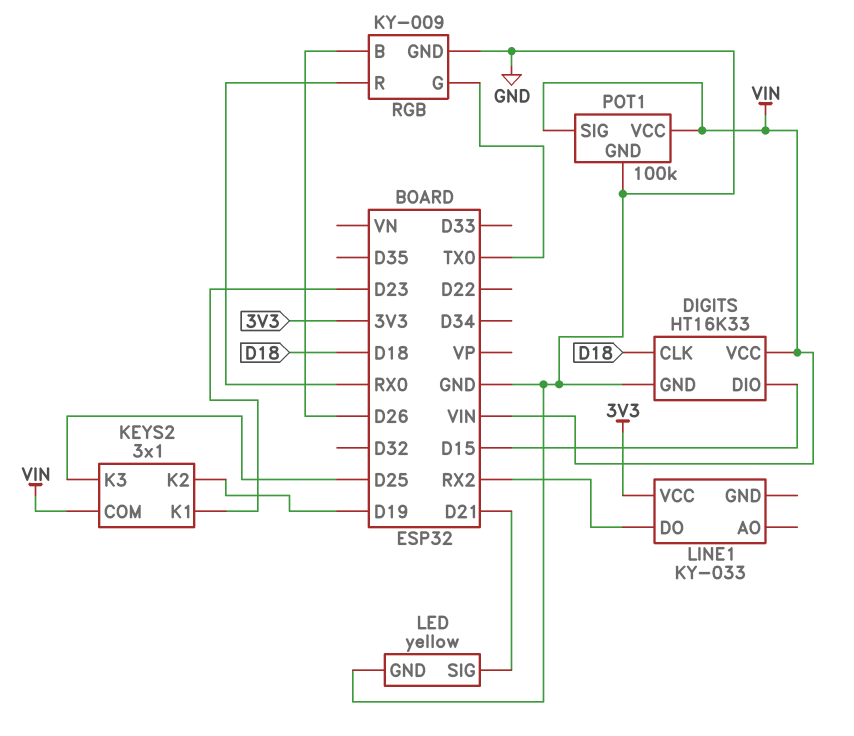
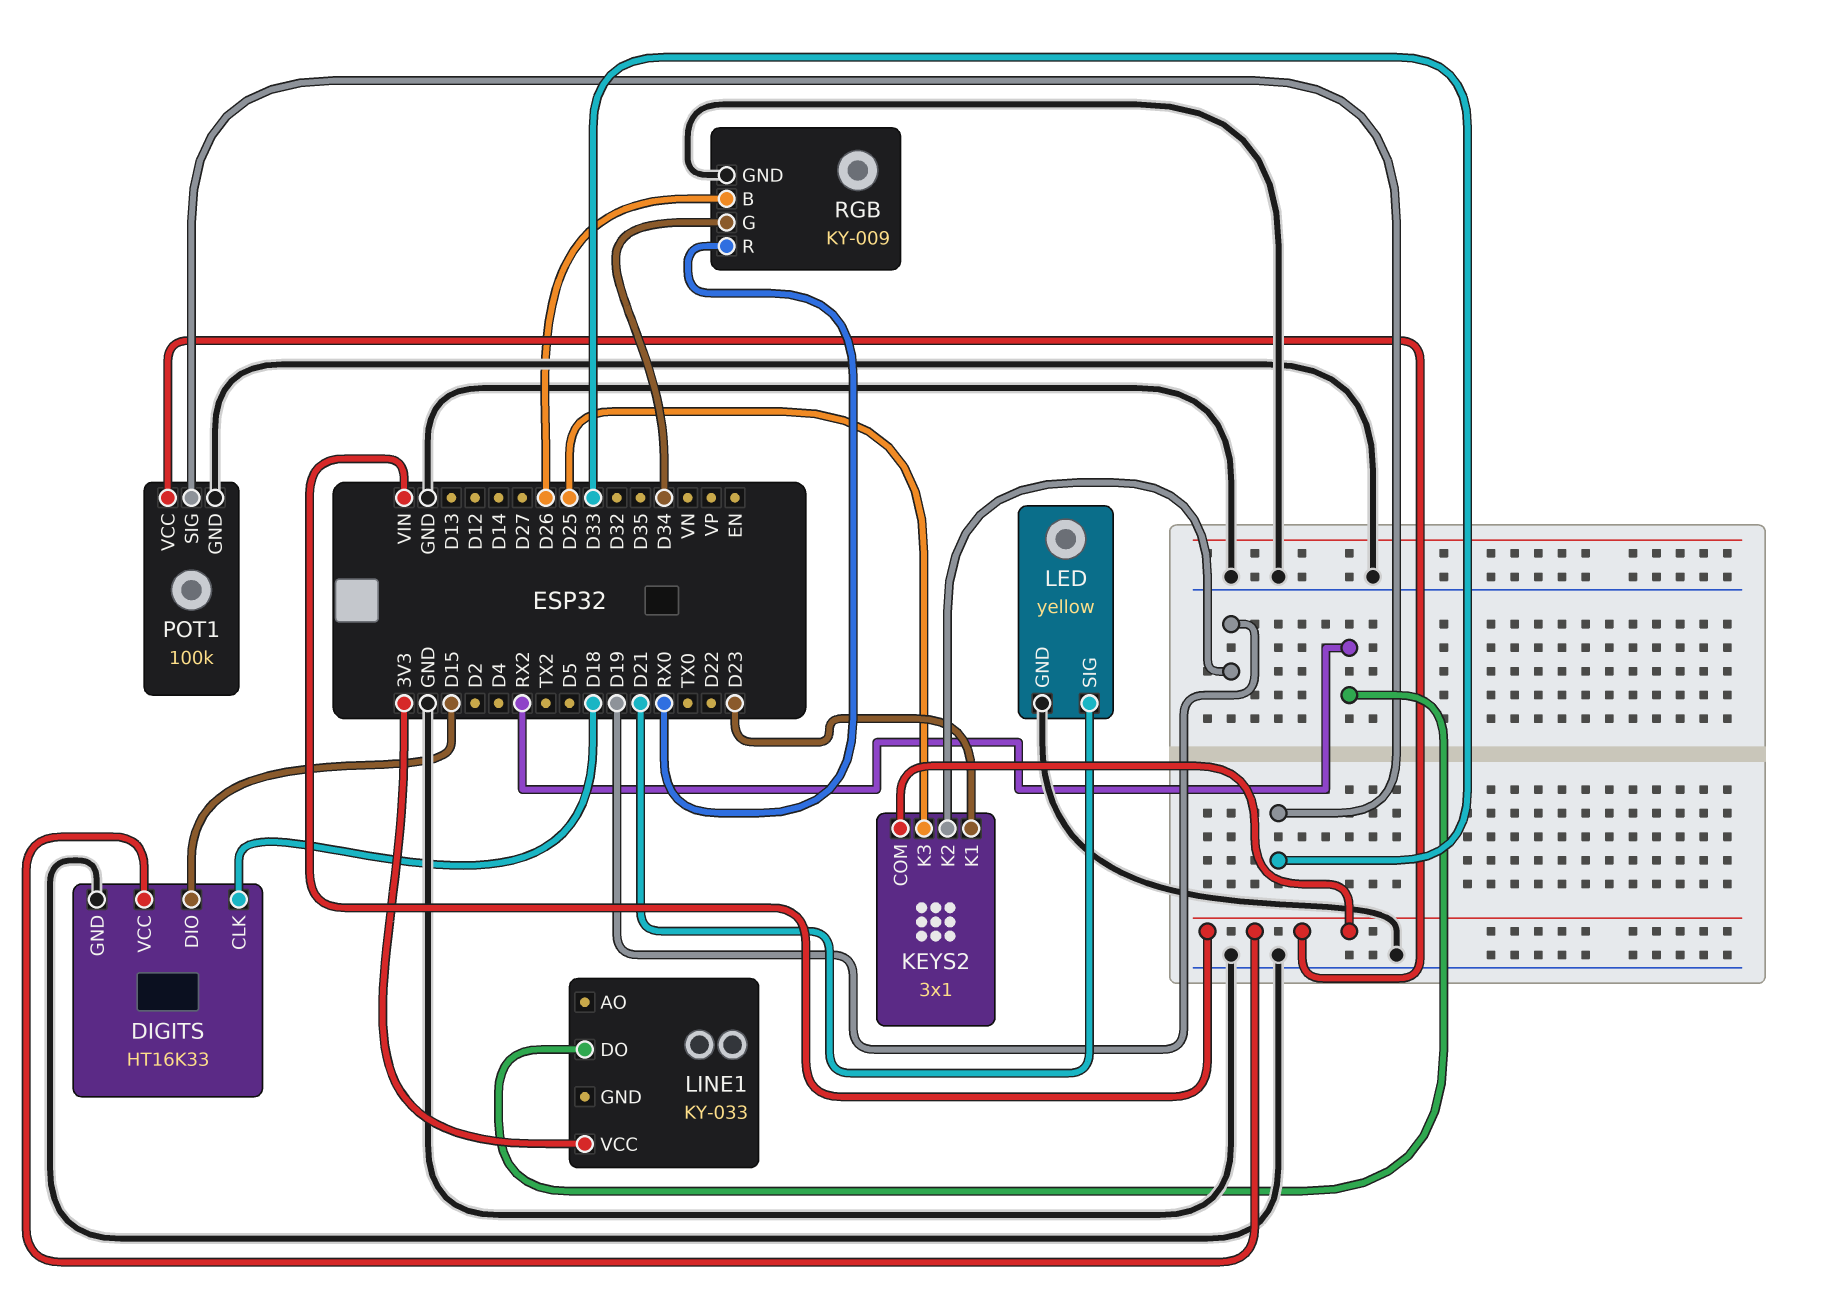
POT1 pin SIG: VIN -> D33
RGB pin G: TX0 -> D34

